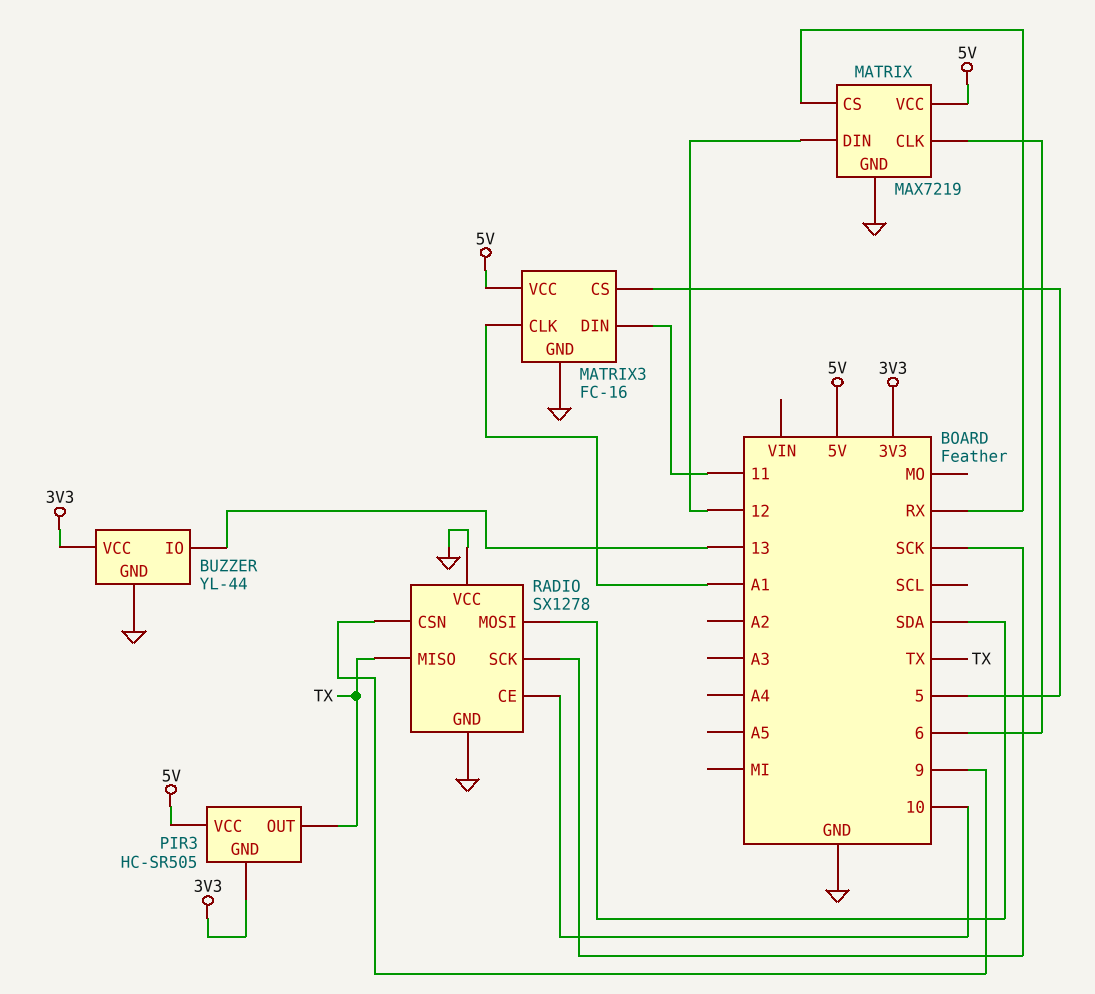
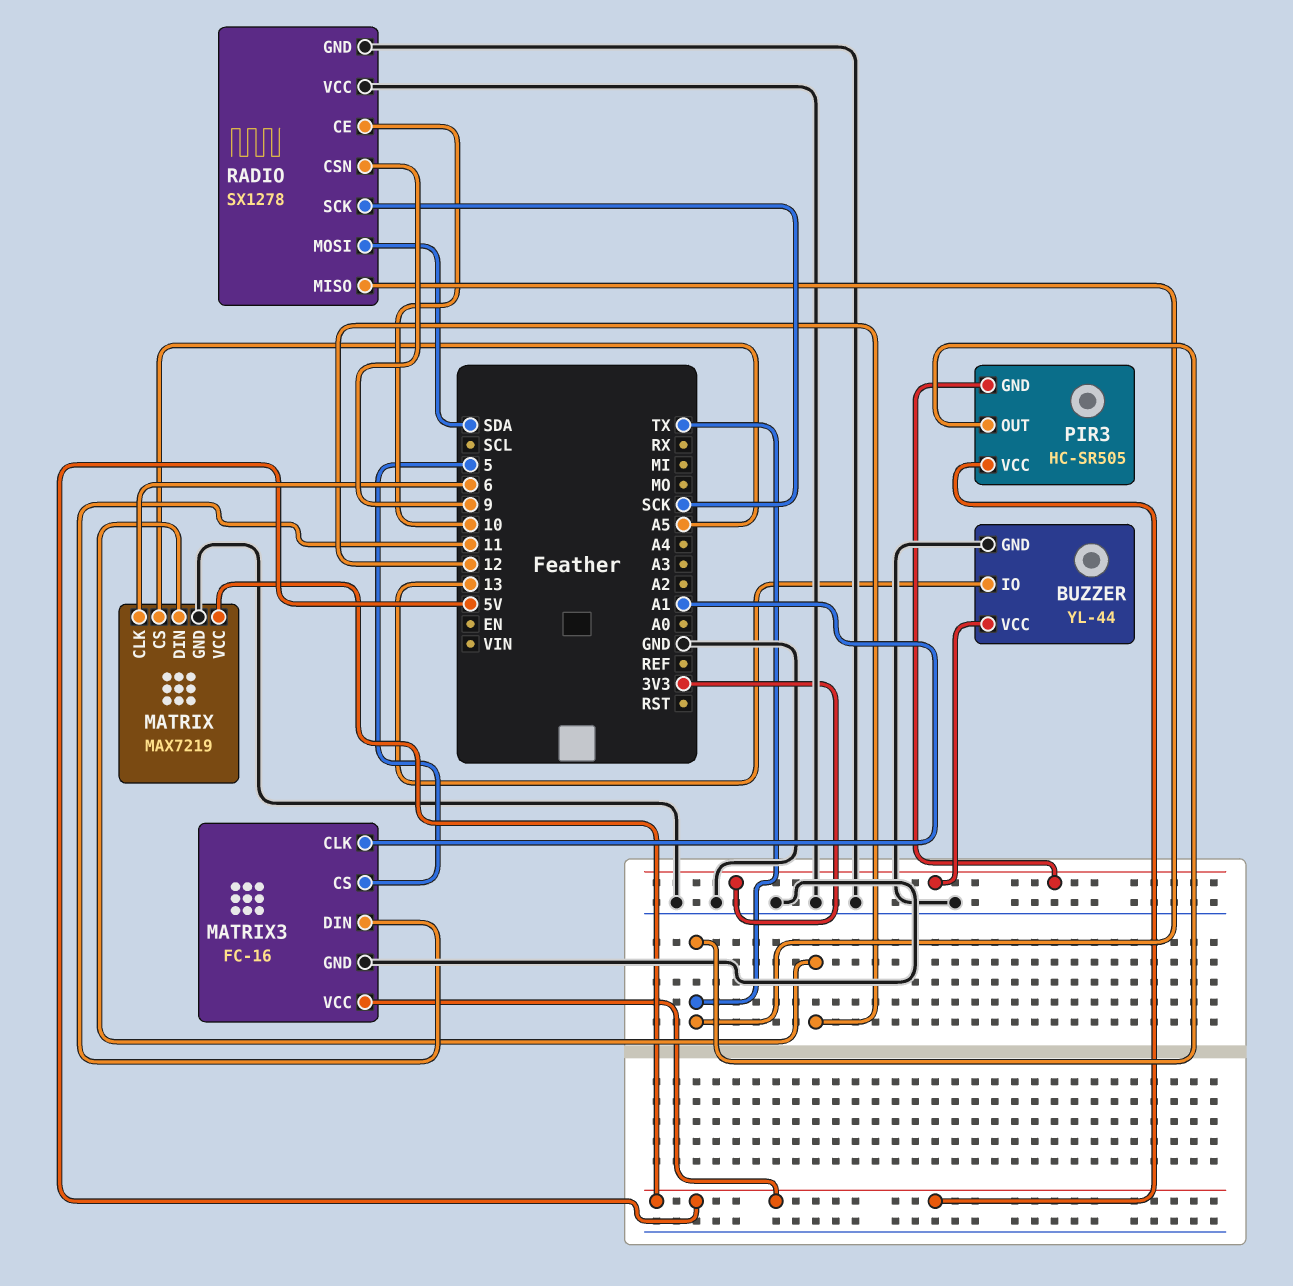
MATRIX pin CS: RX -> A5

